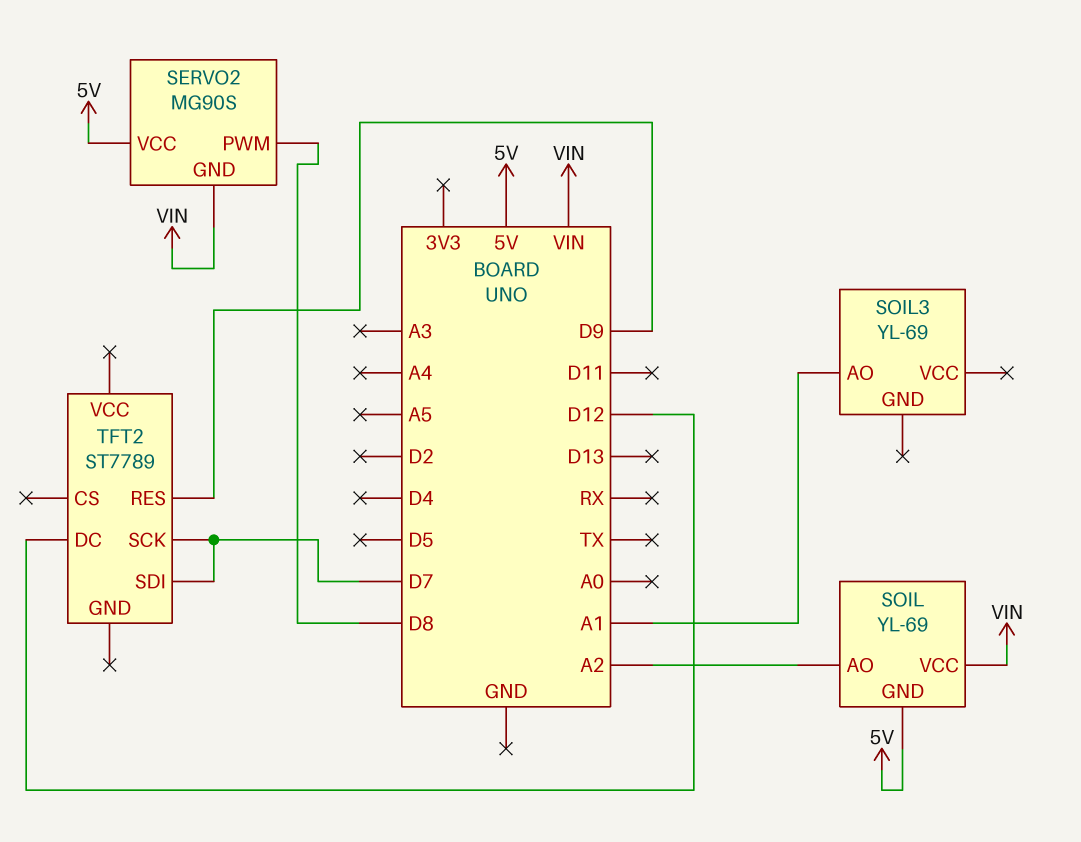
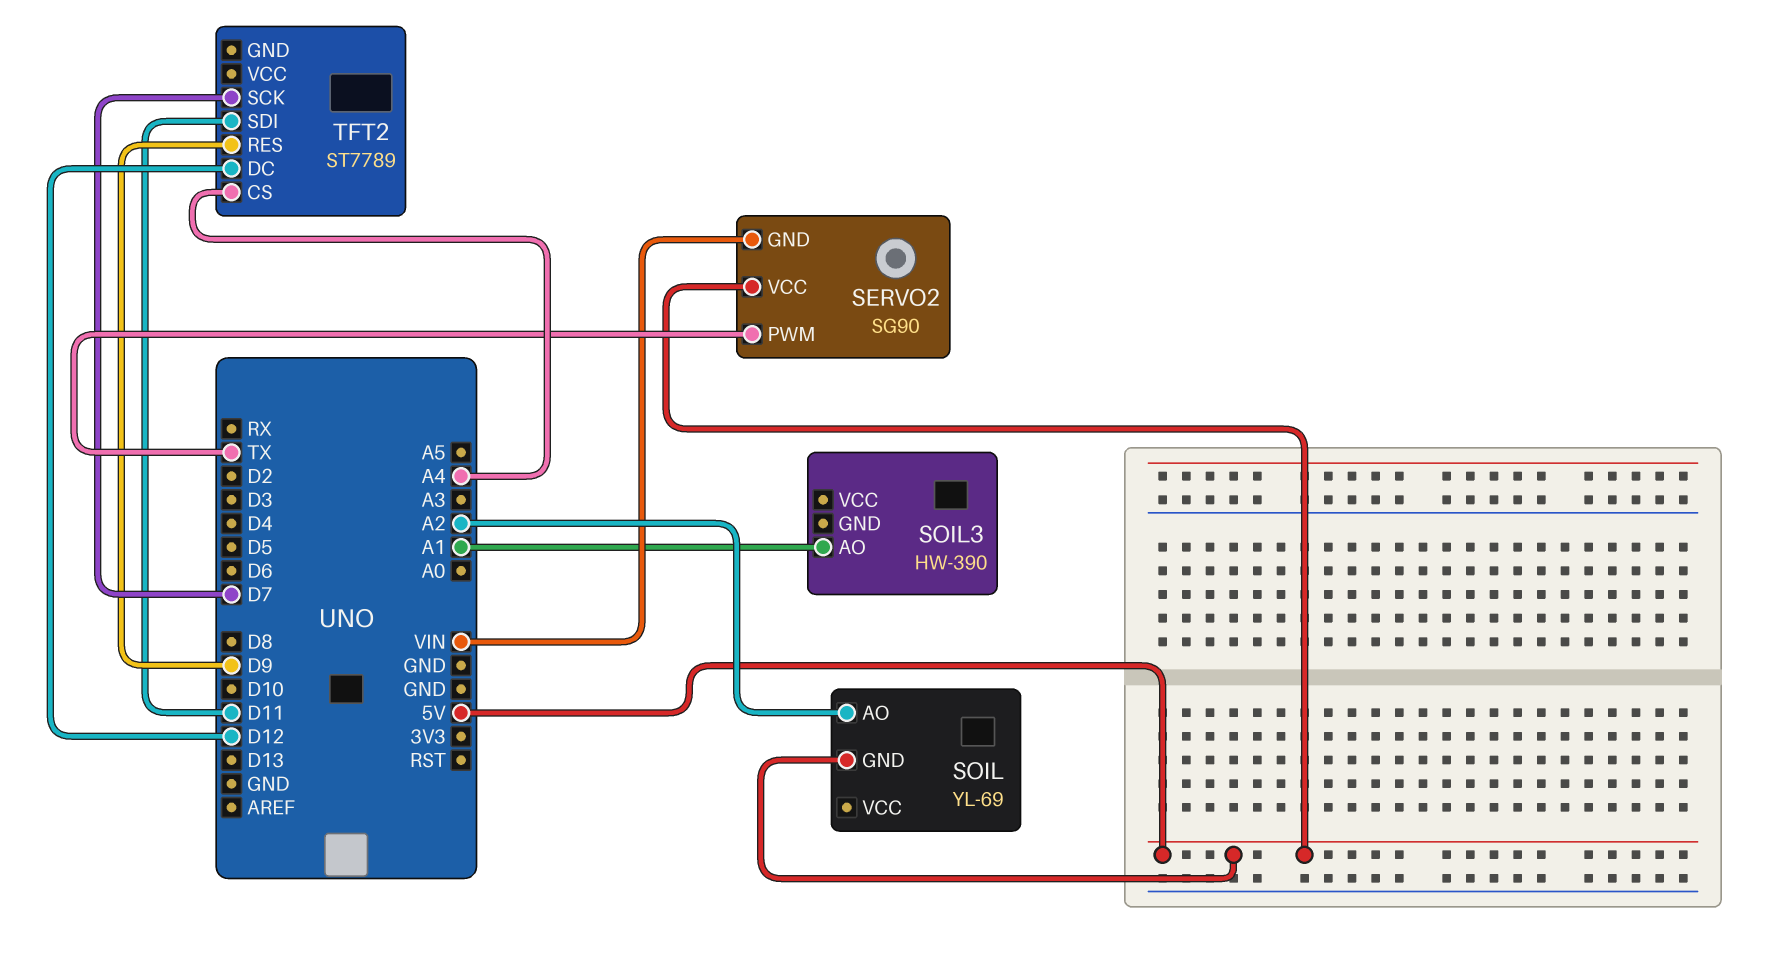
SERVO2: MG90S -> SG90
SERVO2 pin PWM: D8 -> TX
SOIL pin VCC: VIN -> none
SOIL3: YL-69 -> HW-390
TFT2 pin CS: none -> A4
TFT2 pin SDI: D7 -> D11

